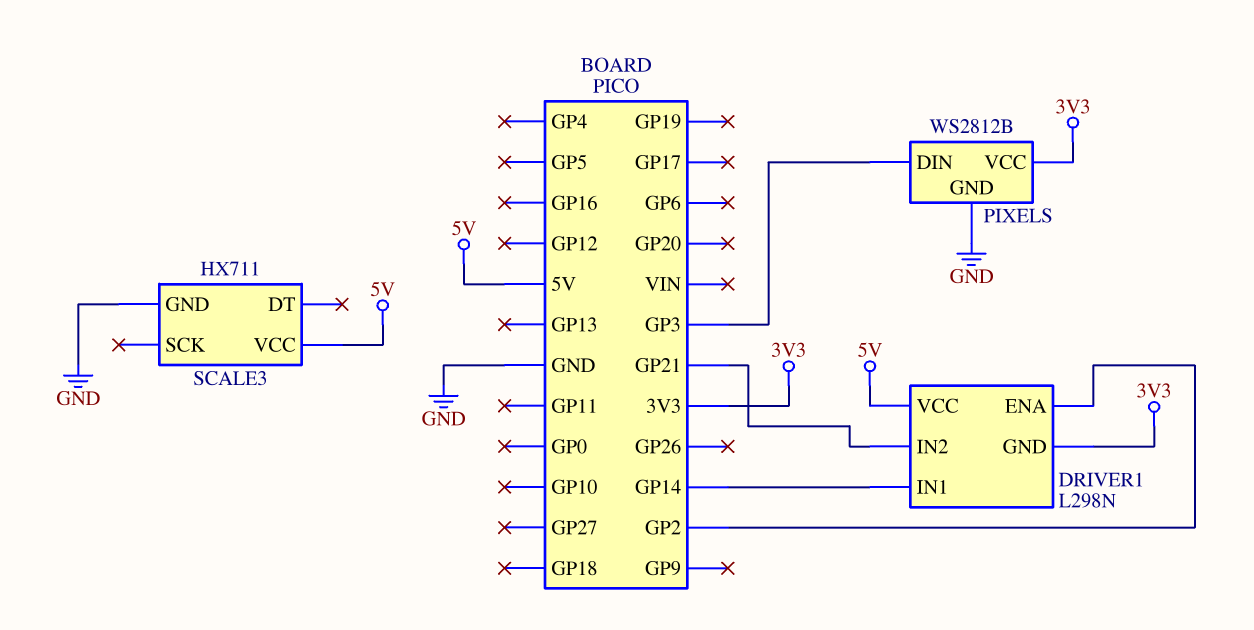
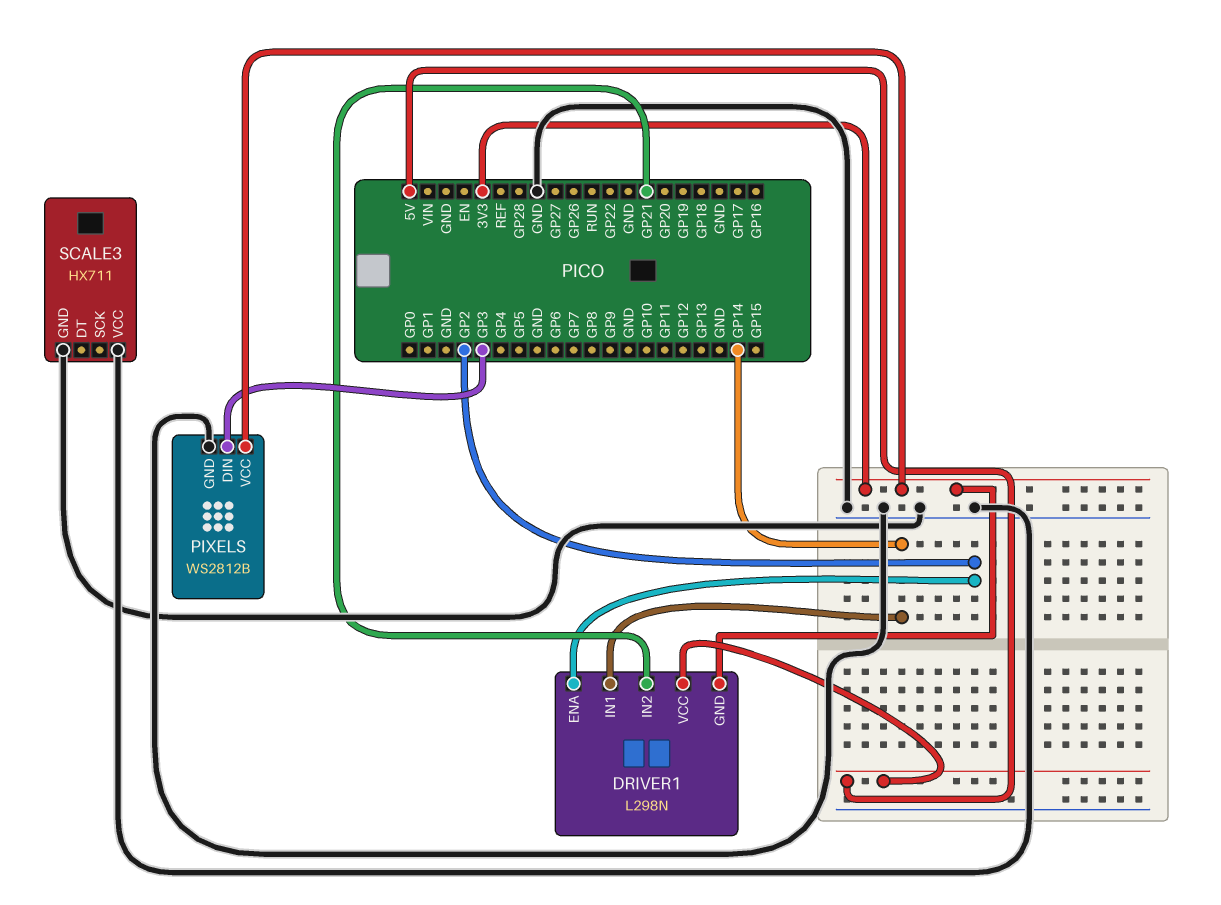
SCALE3 pin VCC: 5V -> GND

